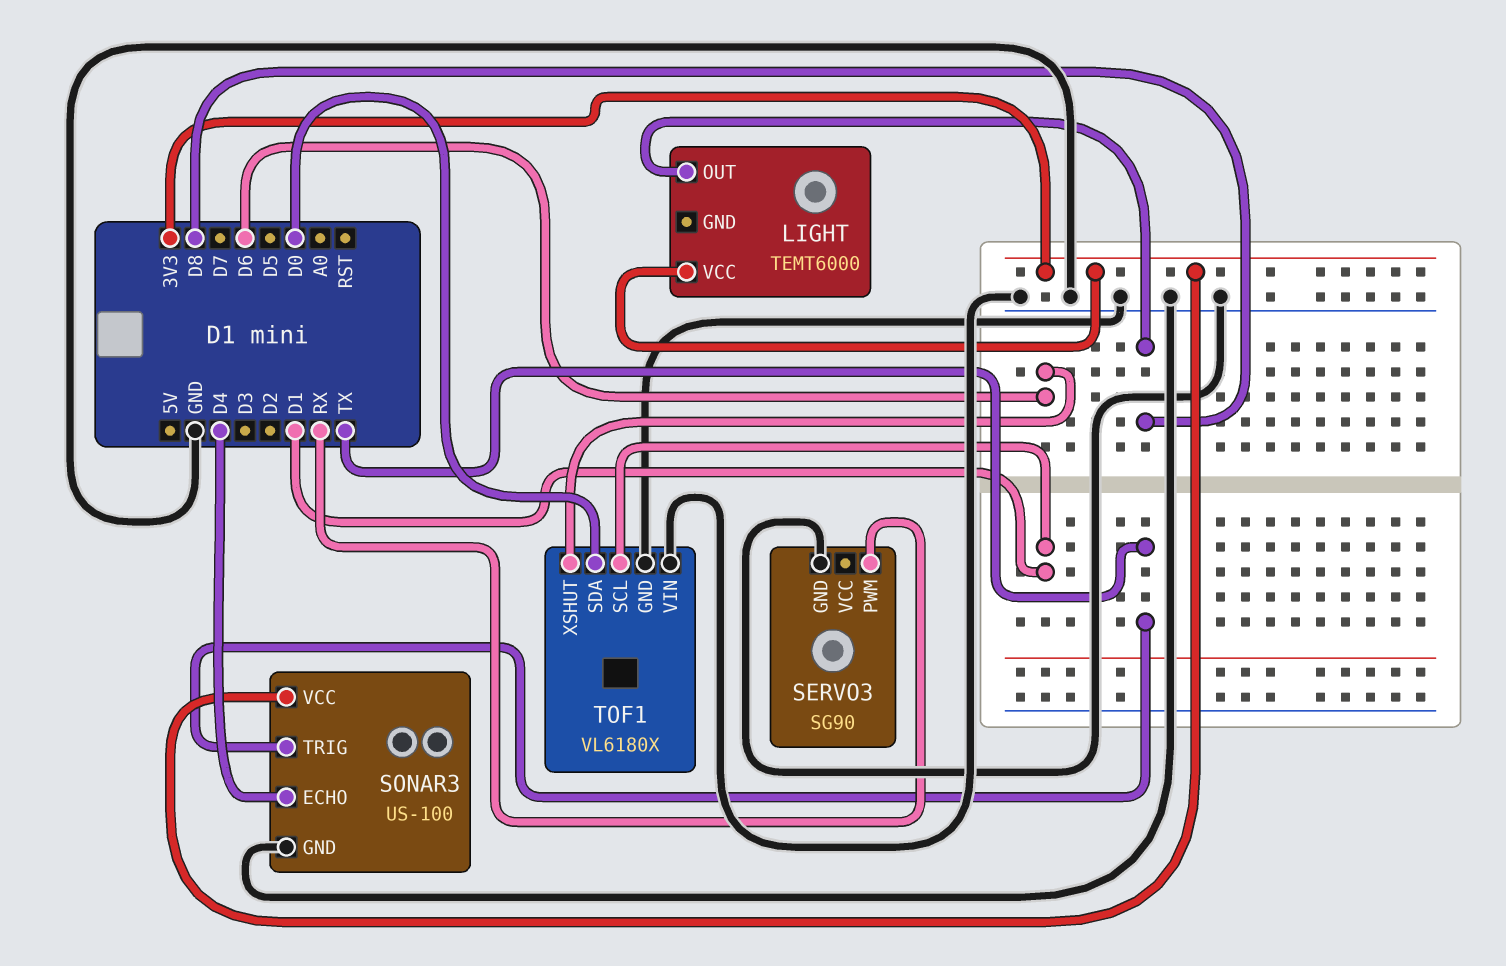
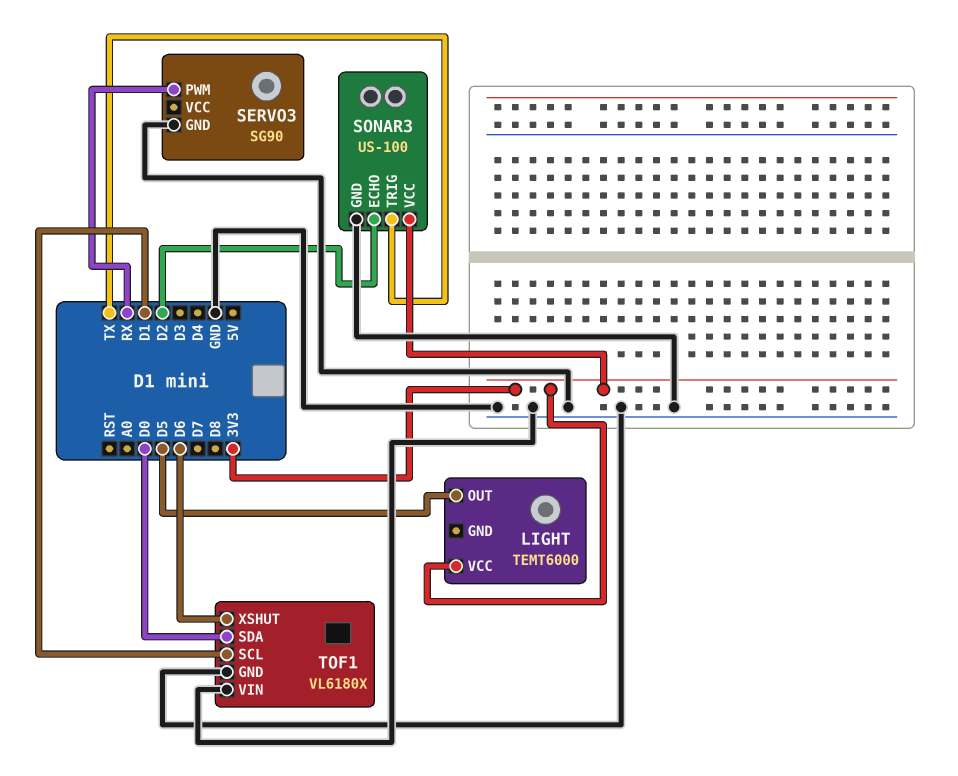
LIGHT pin OUT: D8 -> D5
SONAR3 pin ECHO: D4 -> D2

